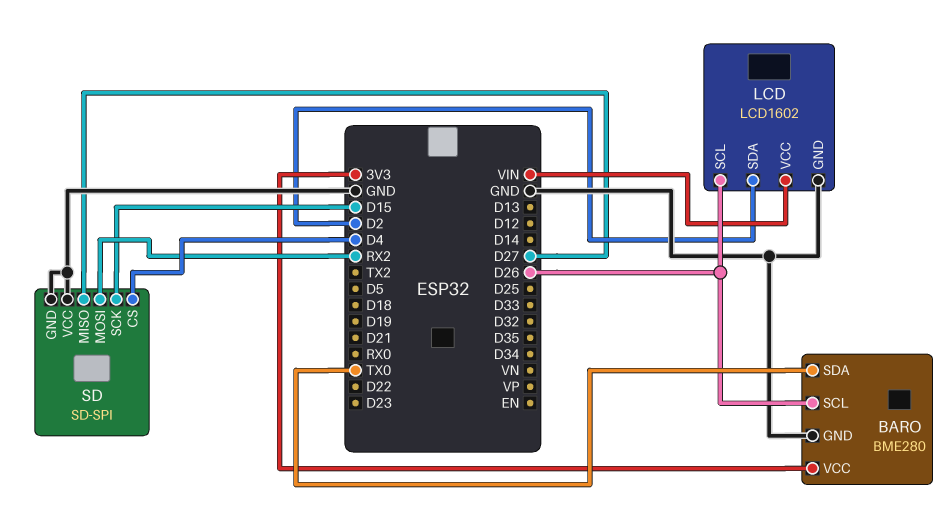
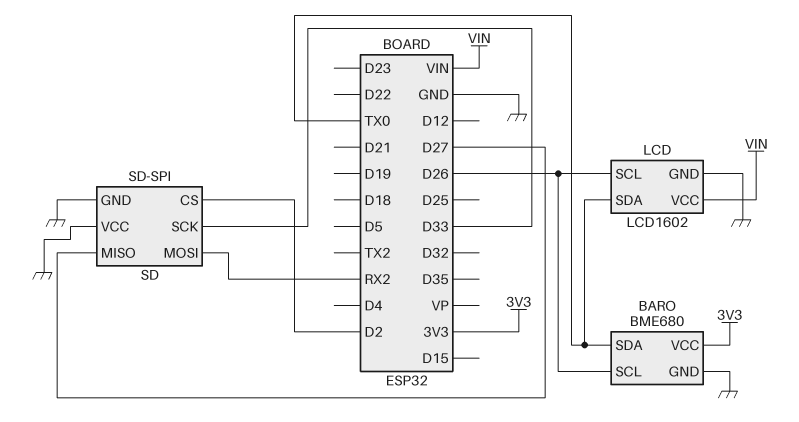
BARO: BME280 -> BME680
LCD pin SDA: D2 -> TX0
SD pin CS: D4 -> D2
SD pin SCK: D15 -> D33

